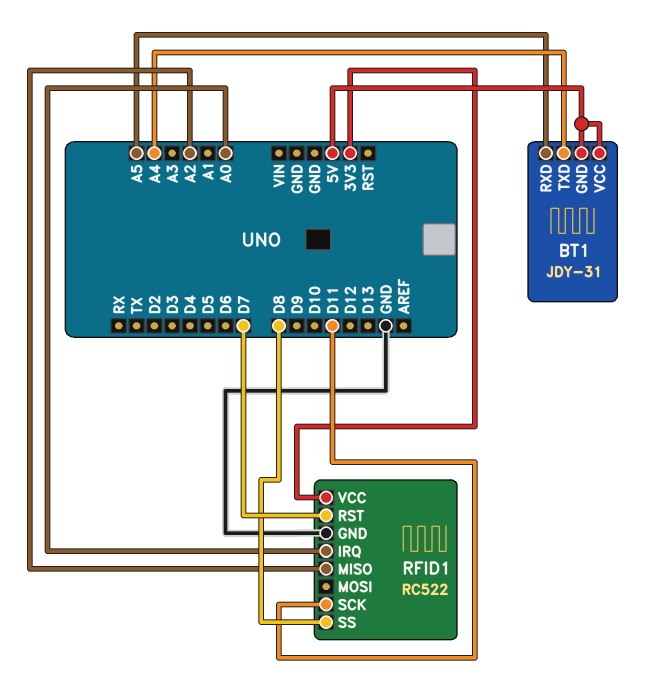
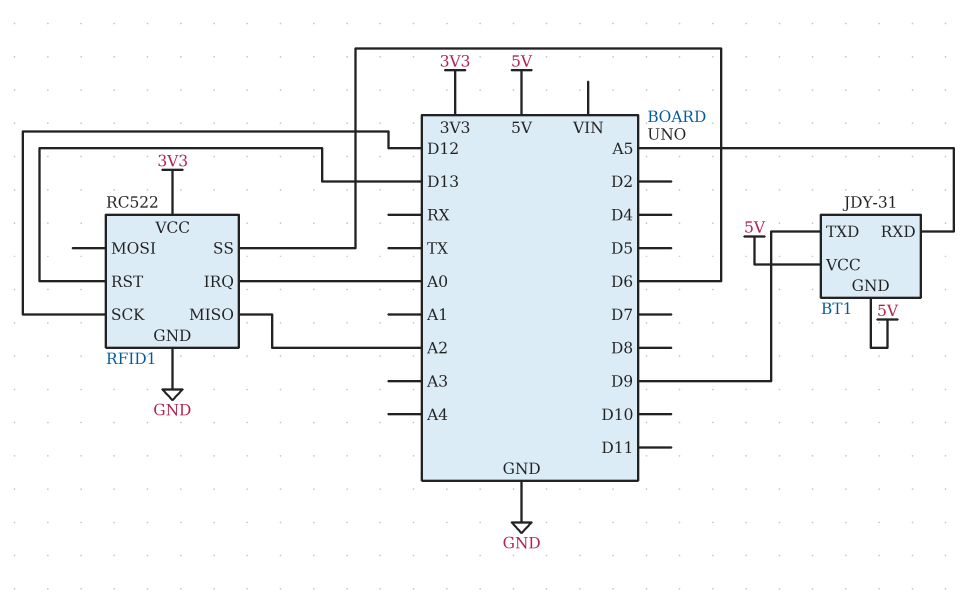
BT1 pin TXD: A4 -> D9
RFID1 pin RST: D7 -> D13
RFID1 pin SCK: D11 -> D12
RFID1 pin SS: D8 -> D6

